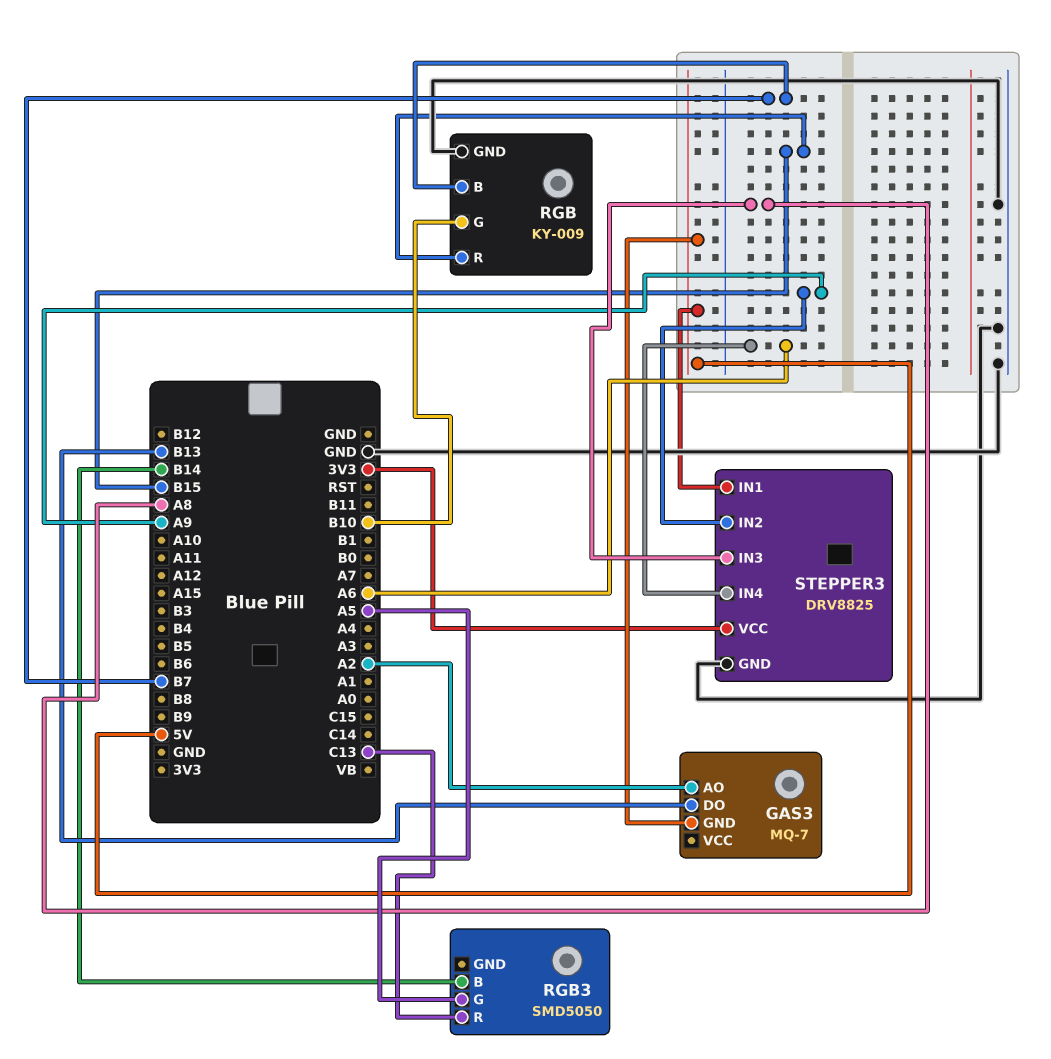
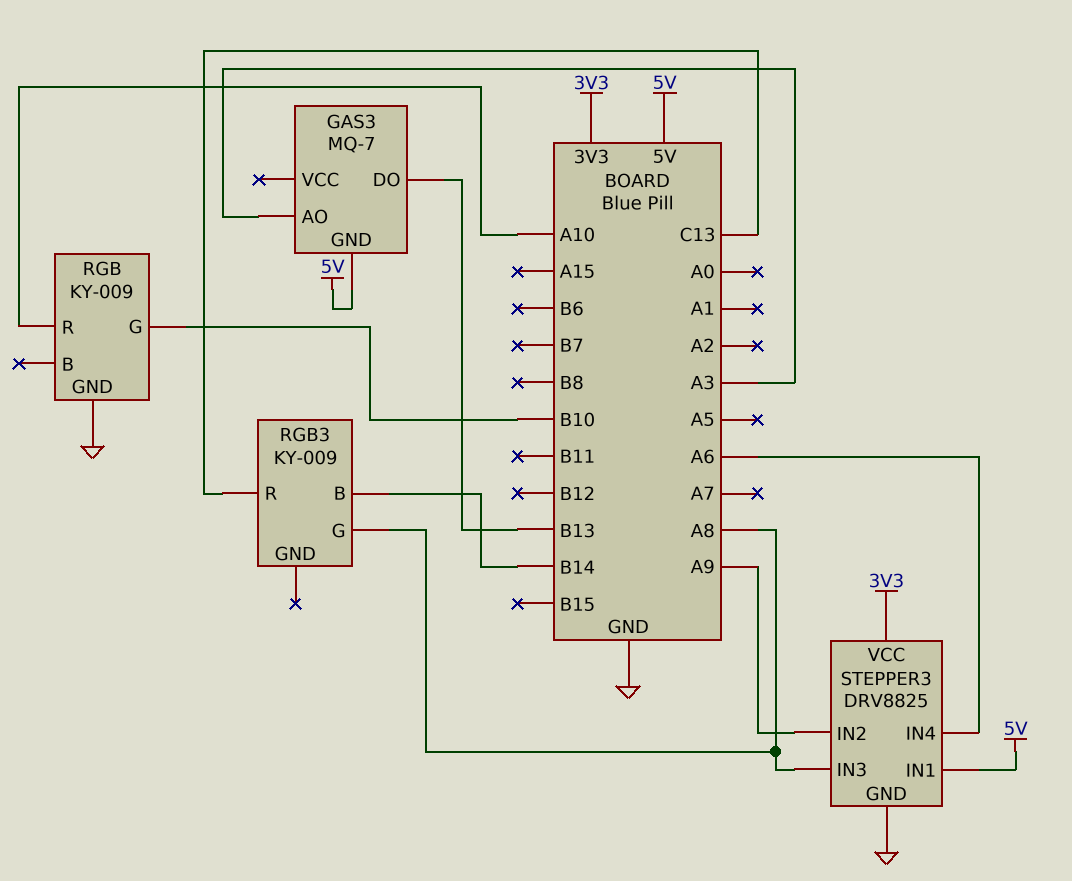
GAS3 pin AO: A2 -> A3
RGB pin B: B7 -> none
RGB pin R: B15 -> A10
RGB3: SMD5050 -> KY-009
RGB3 pin G: A5 -> A8

